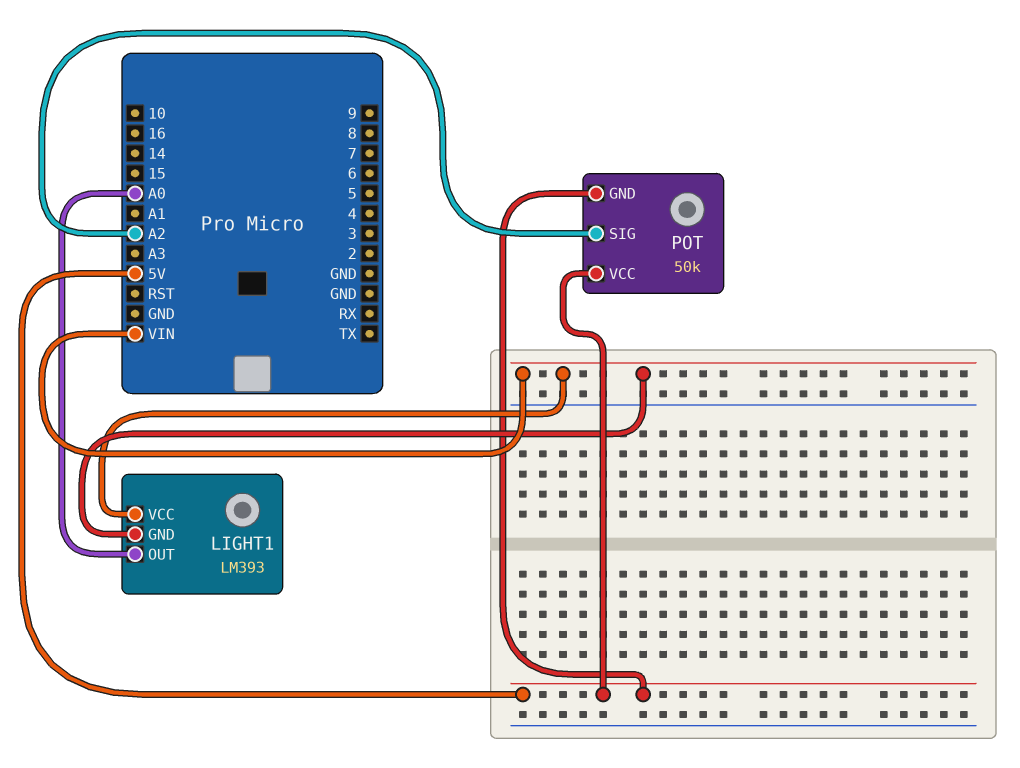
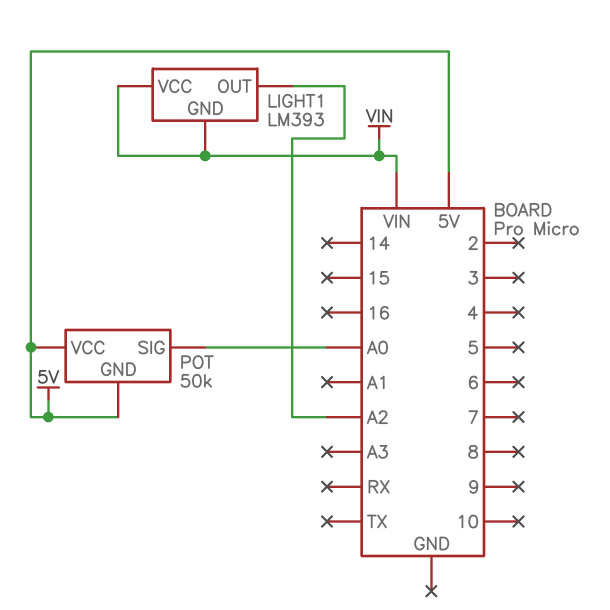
LIGHT1 pin OUT: A0 -> A2
POT pin SIG: A2 -> A0

